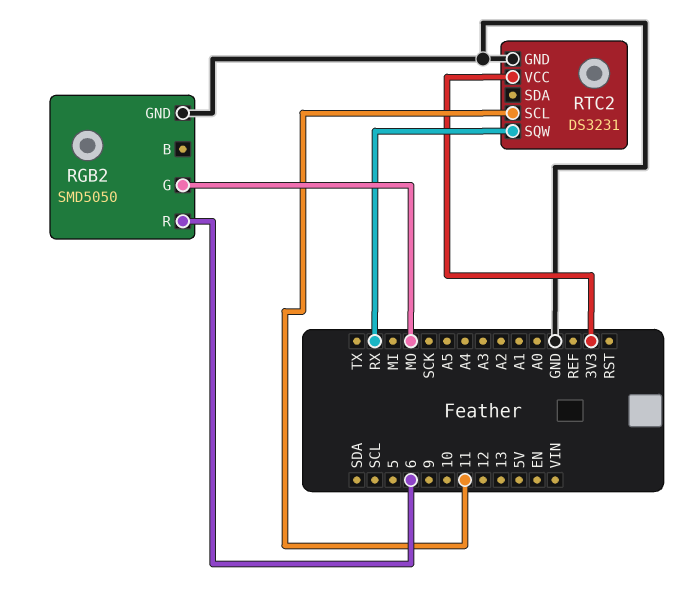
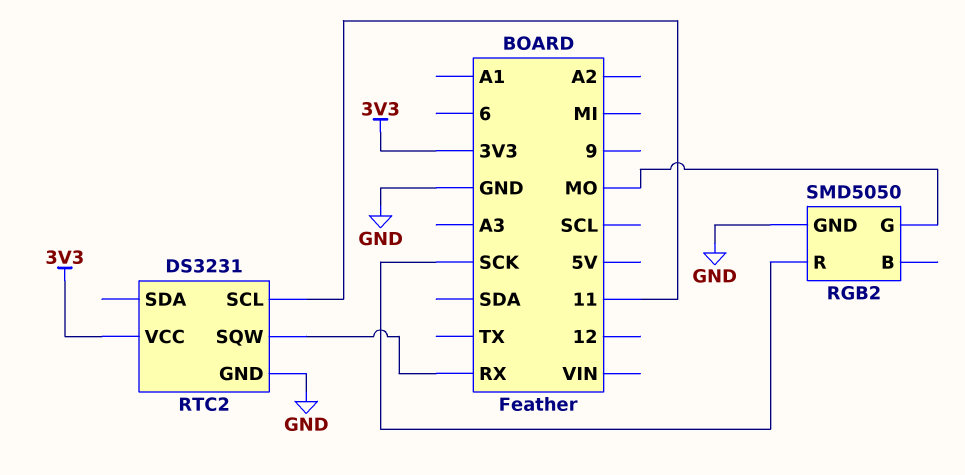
RGB2 pin R: 6 -> SCK

